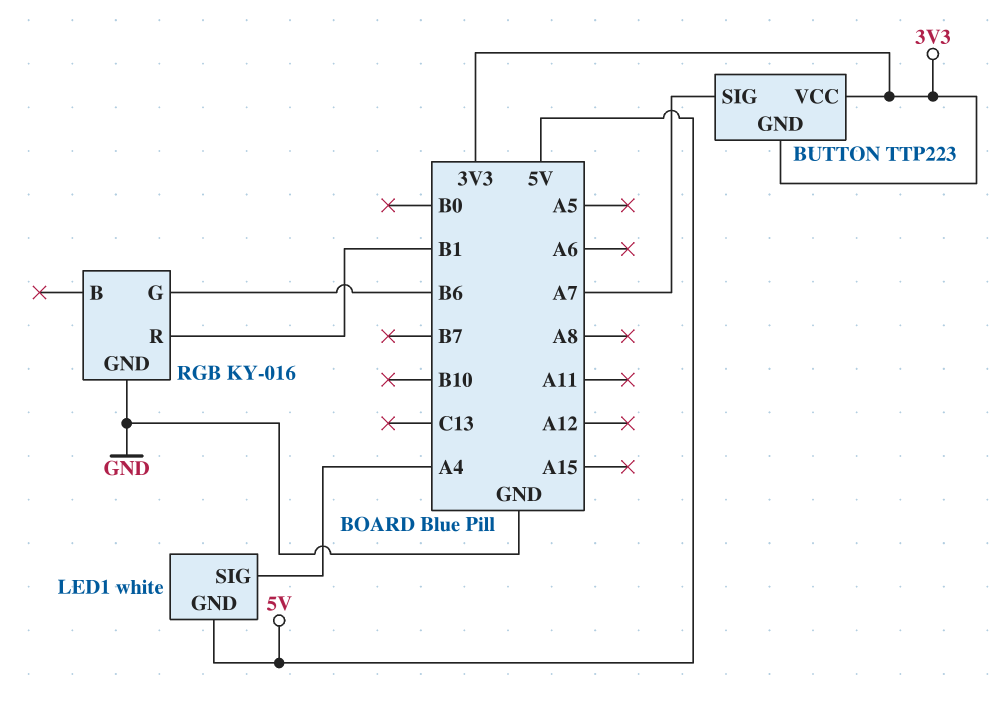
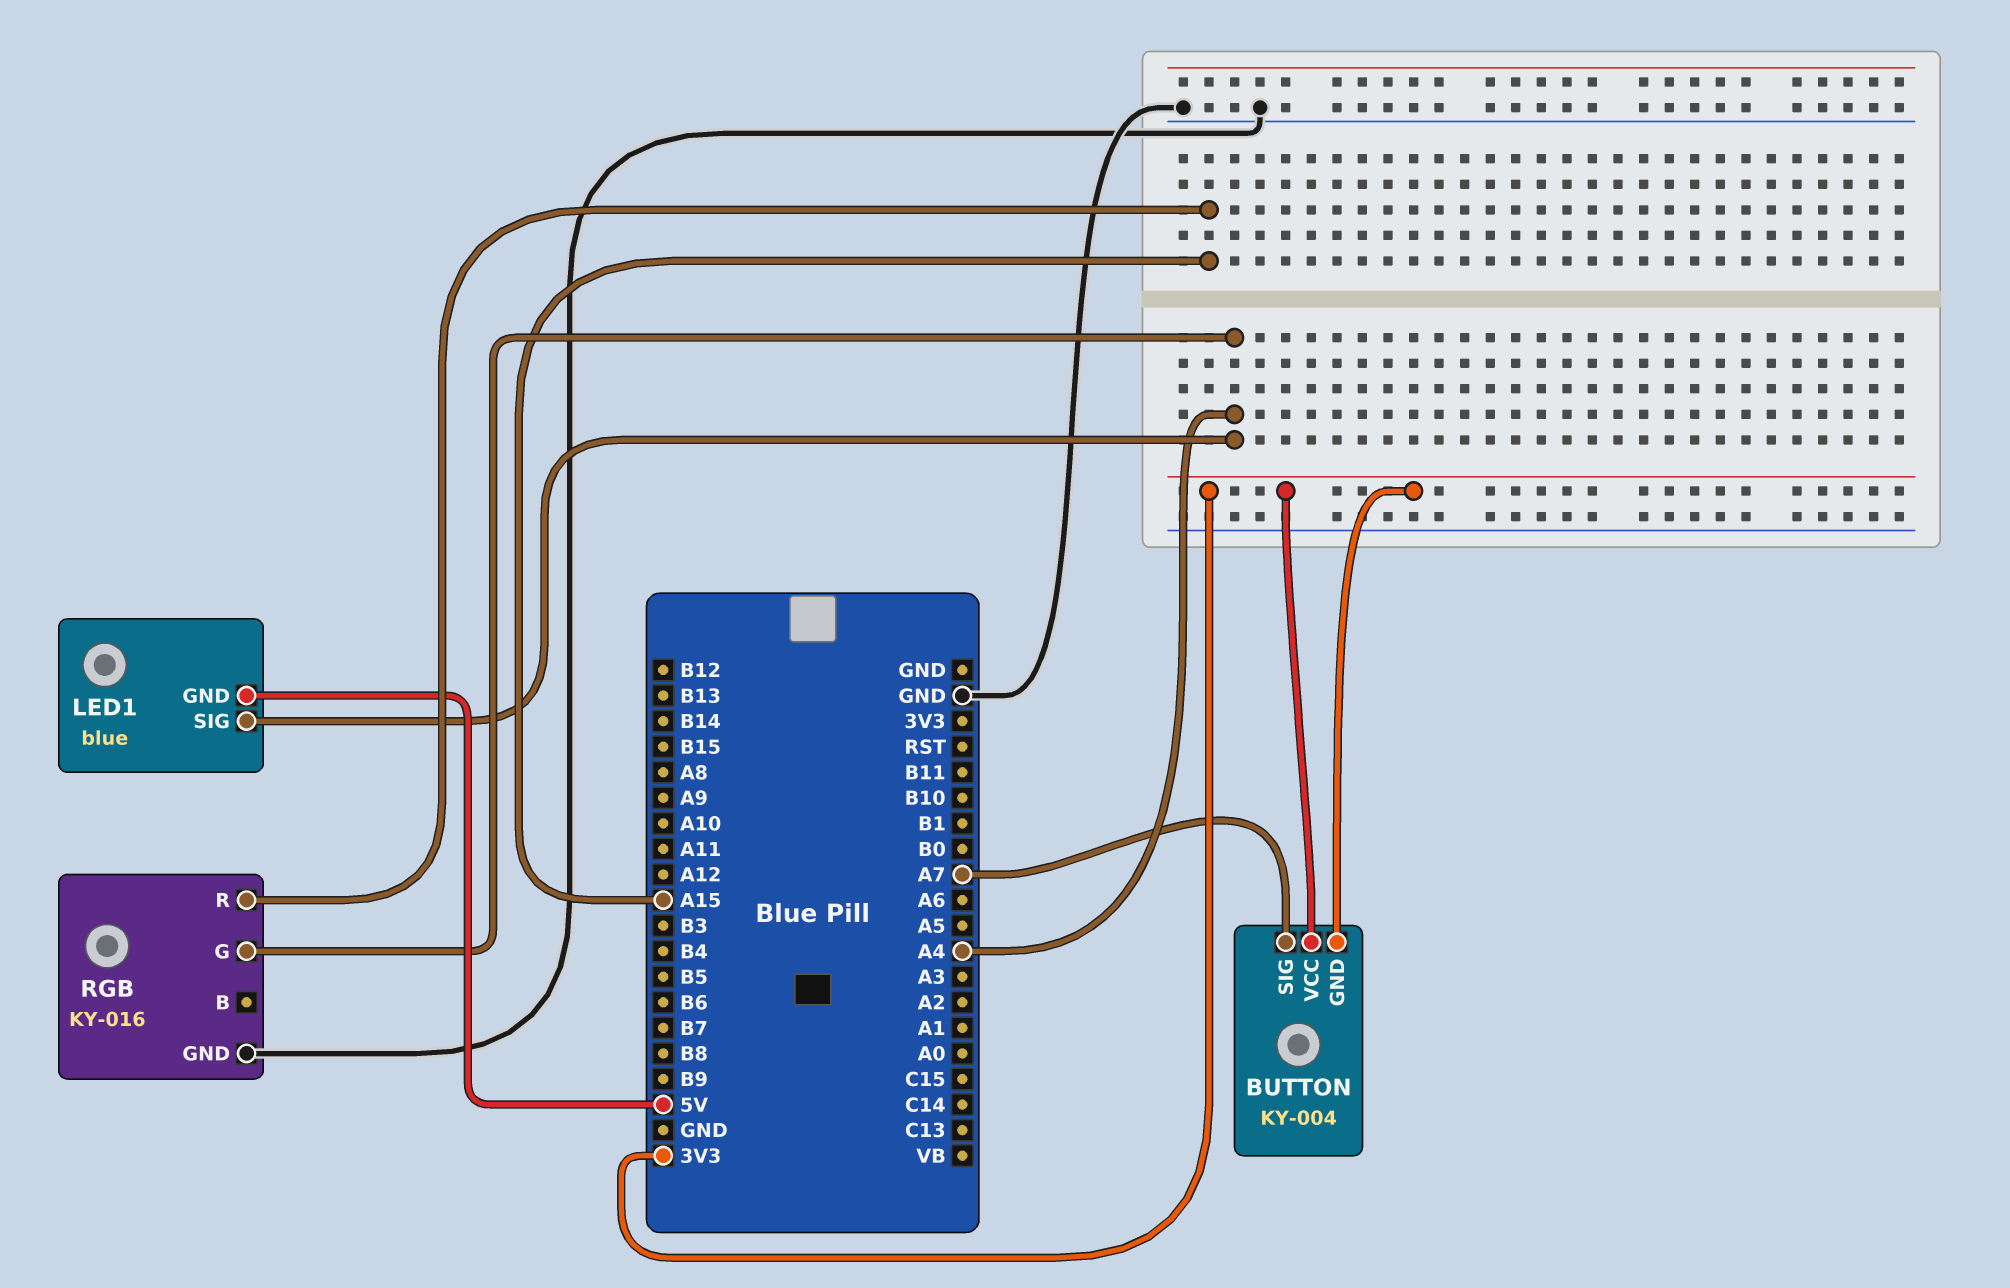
BUTTON: TTP223 -> KY-004
LED1: white -> blue
RGB pin G: B6 -> A4
RGB pin R: B1 -> A15

